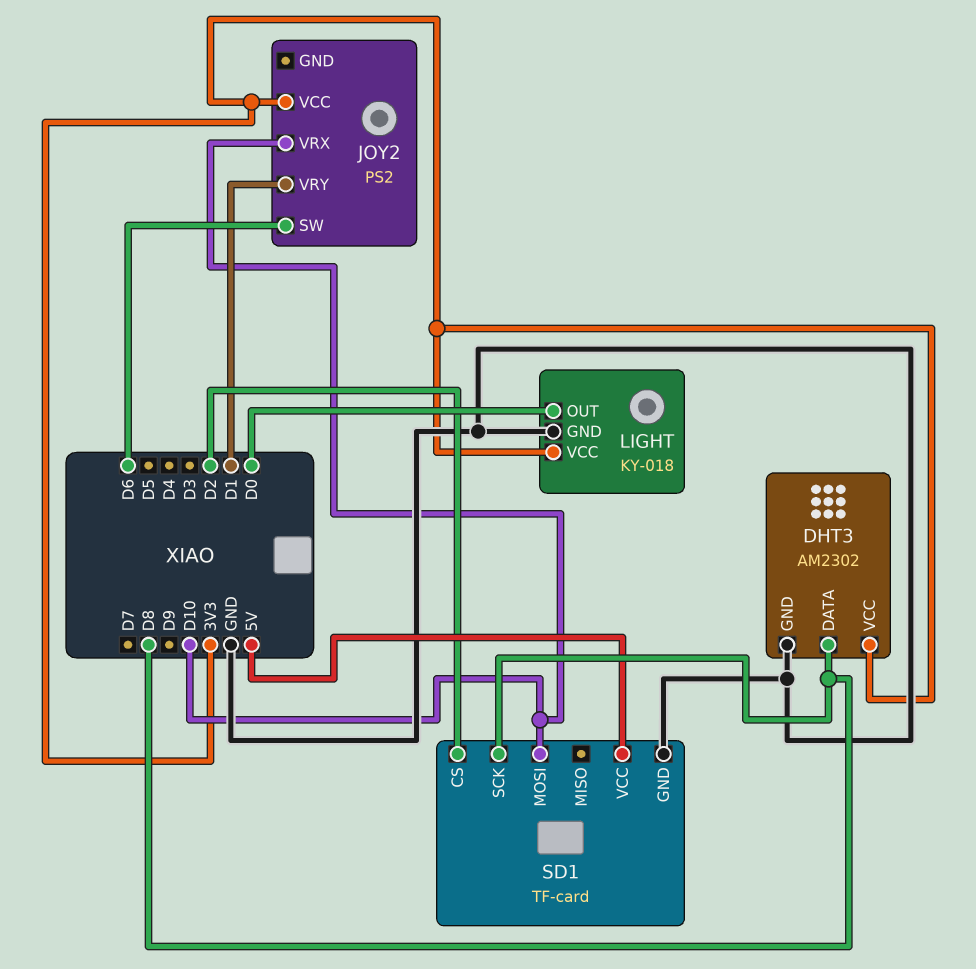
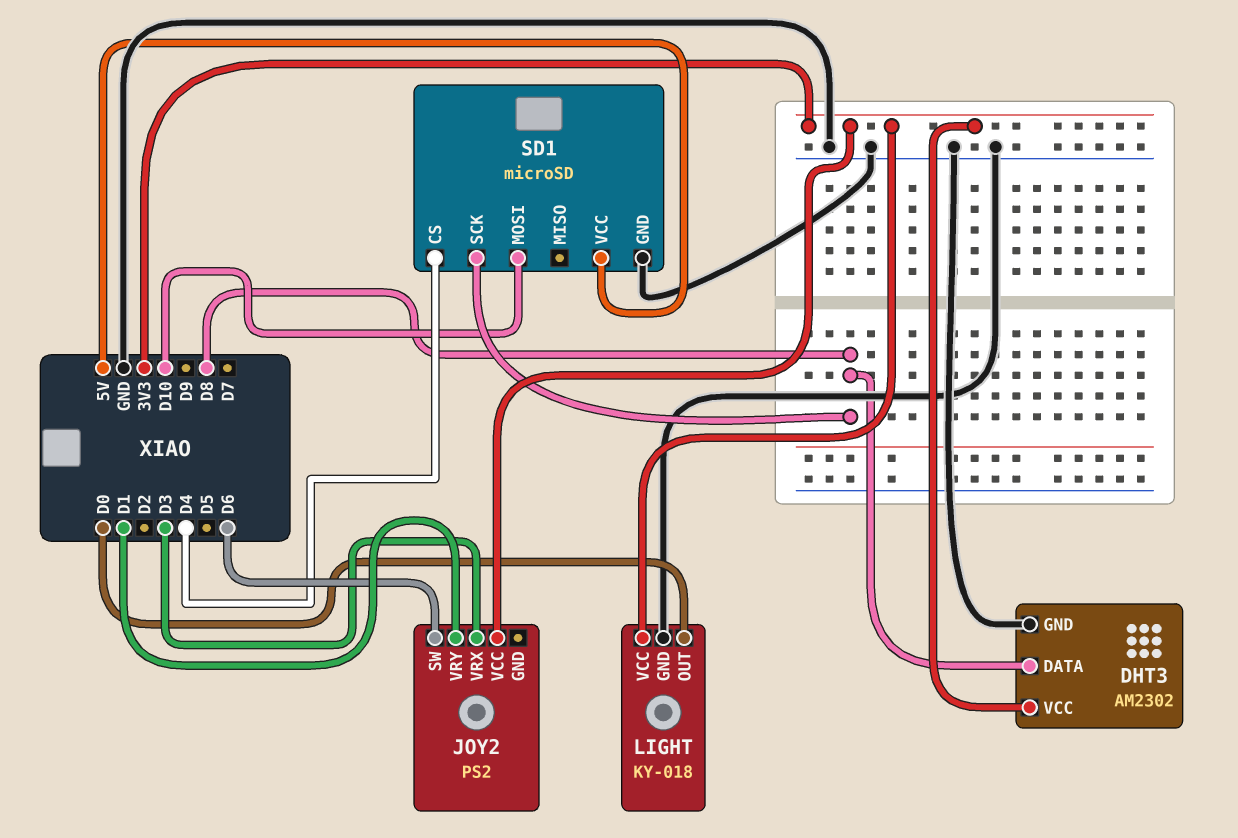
JOY2 pin VRX: D10 -> D3
SD1: TF-card -> microSD
SD1 pin CS: D2 -> D4

